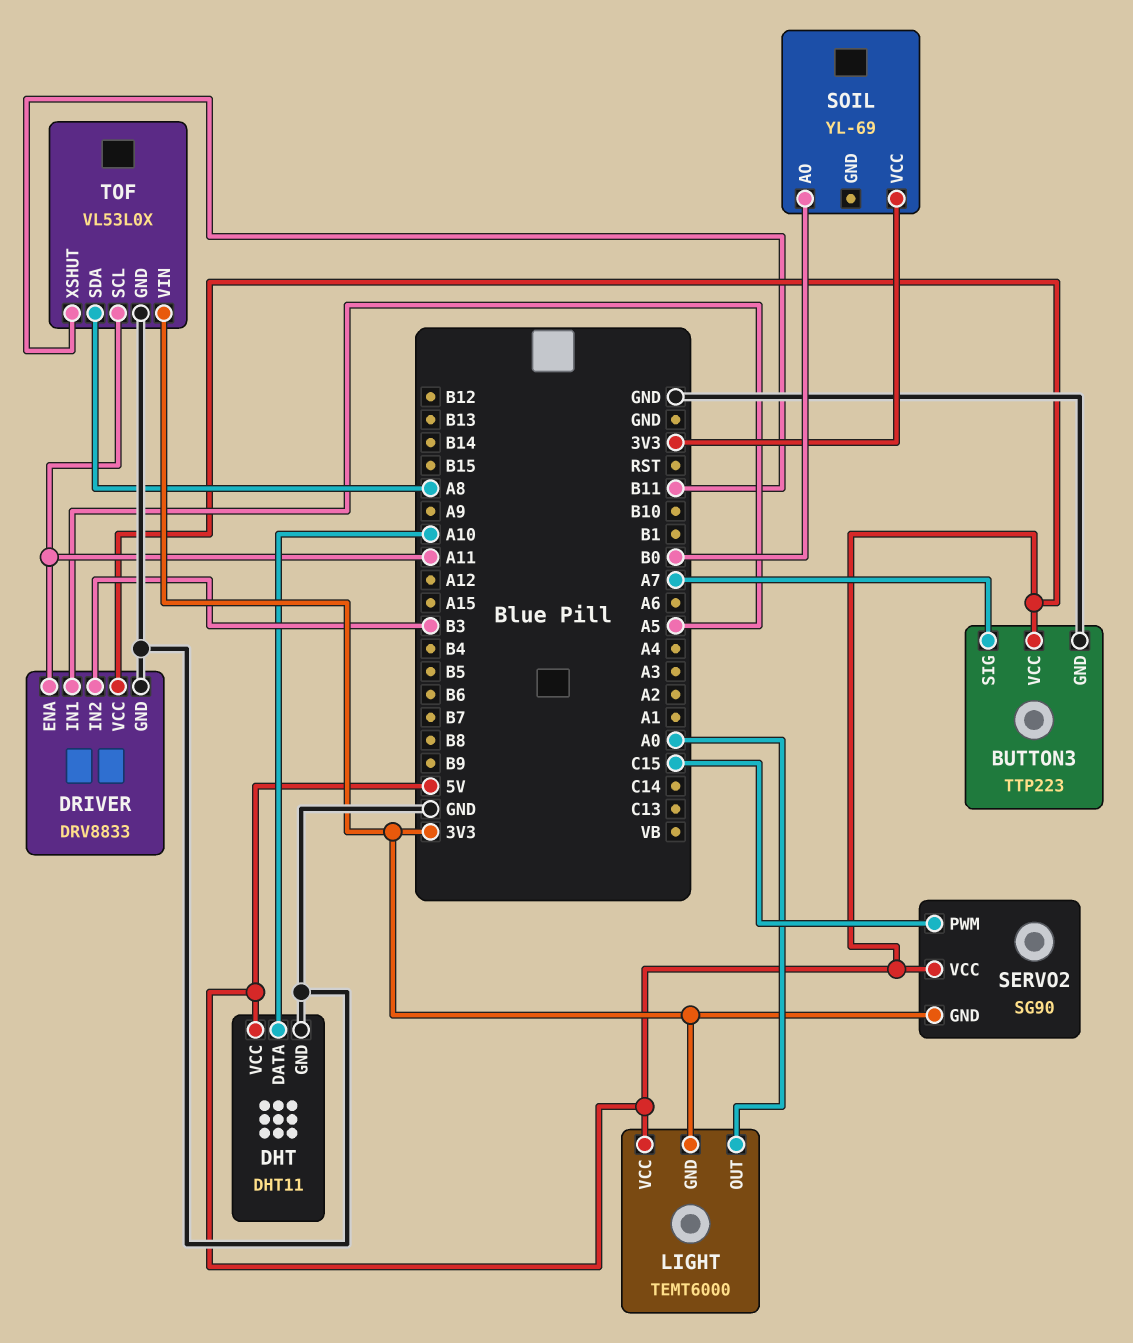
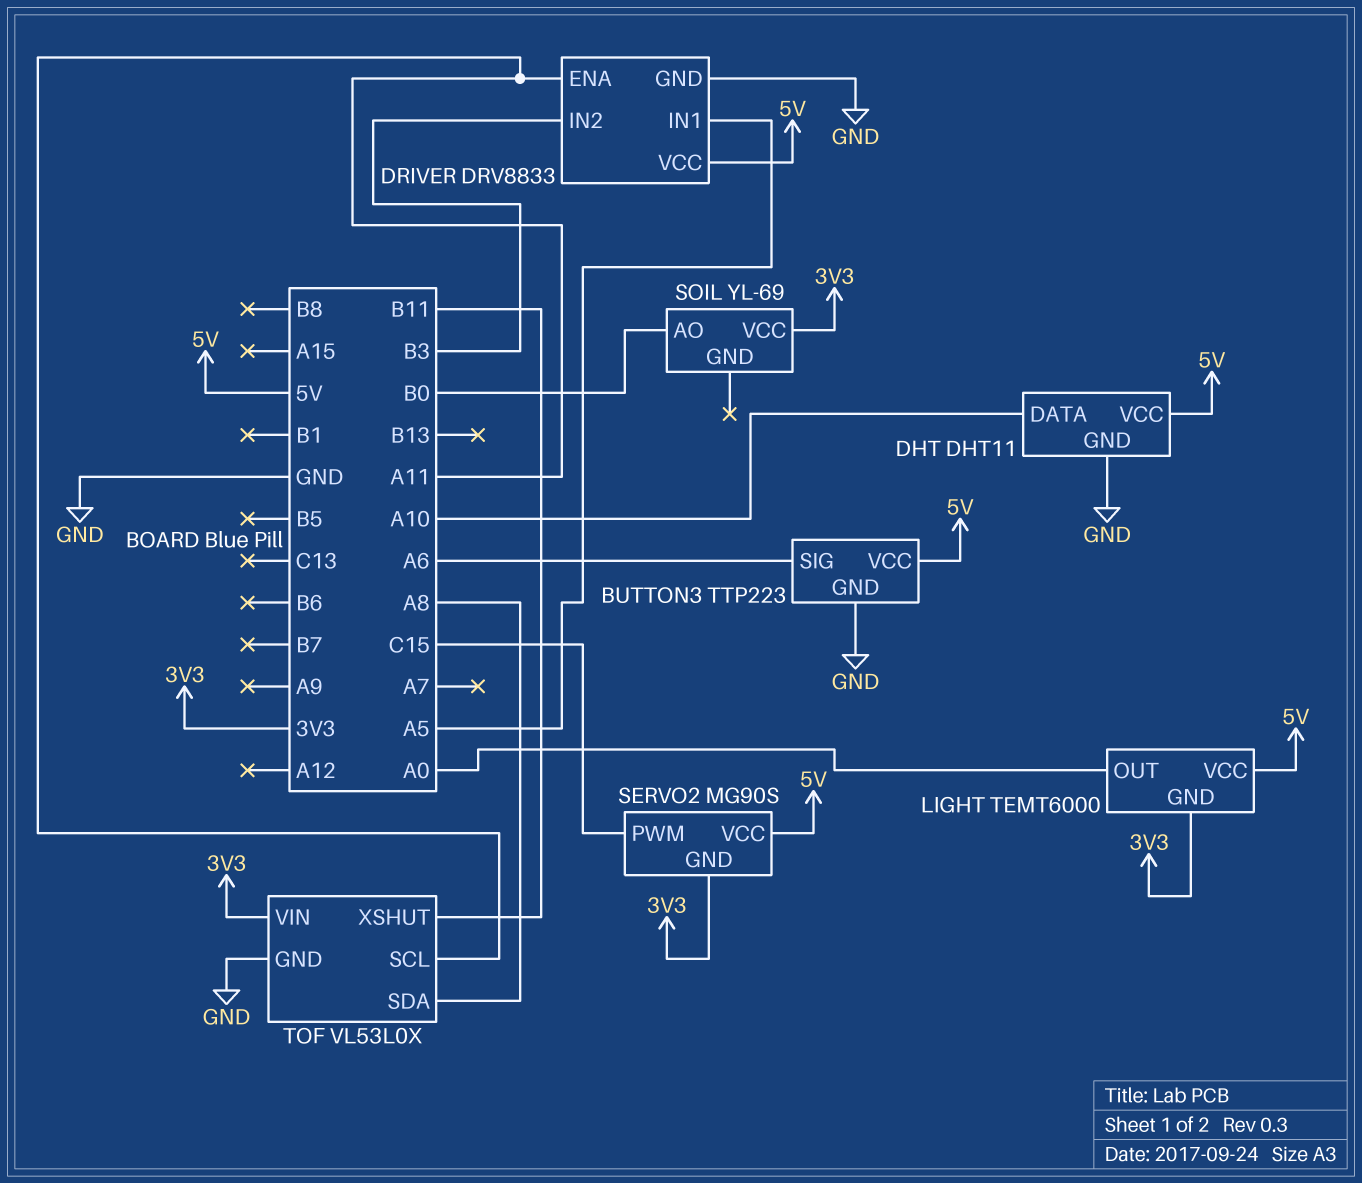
BUTTON3 pin SIG: A7 -> A6
SERVO2: SG90 -> MG90S

